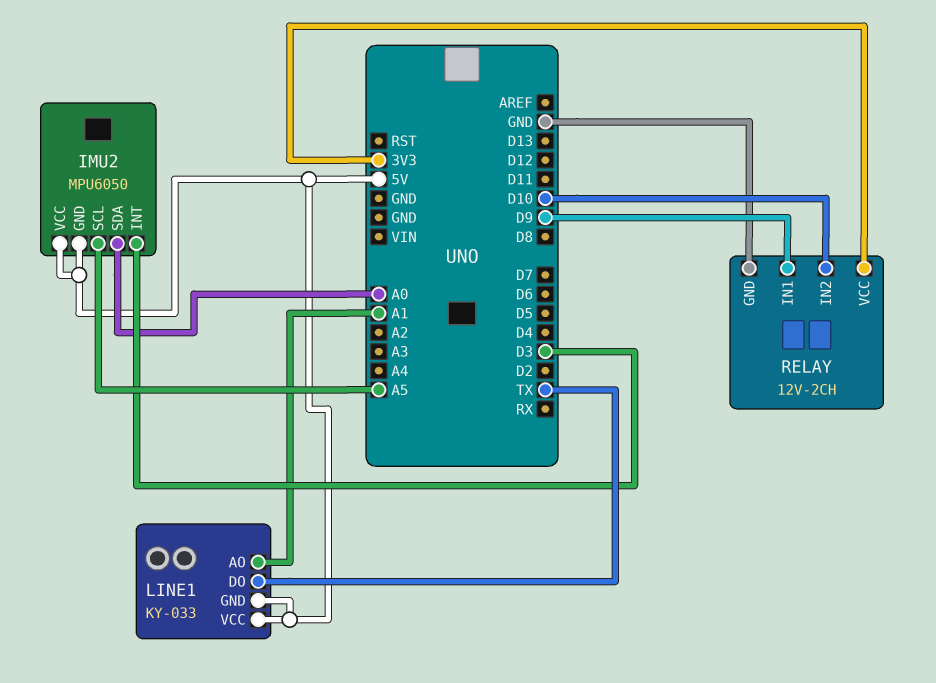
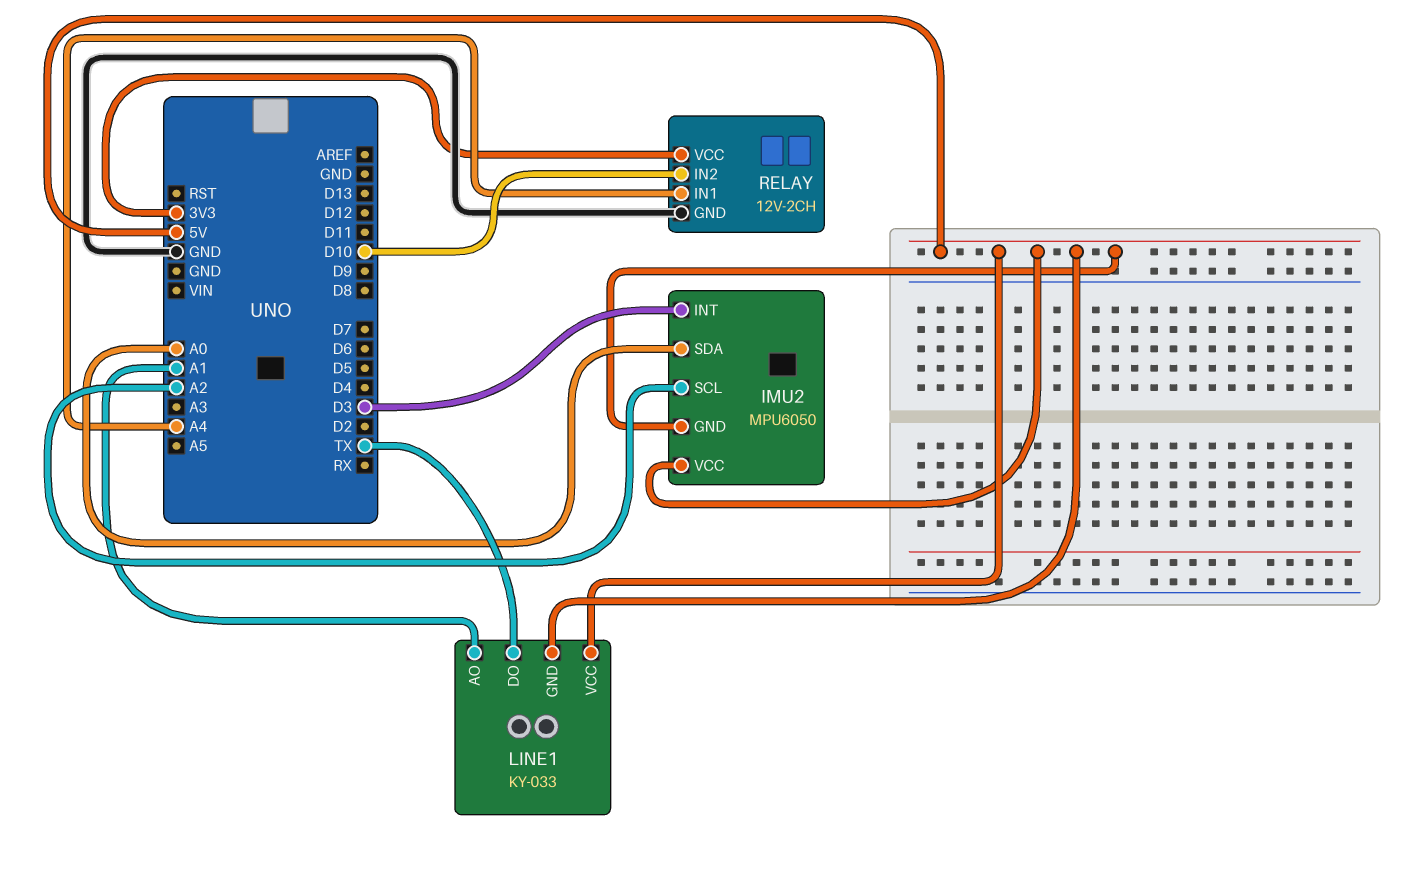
IMU2 pin SCL: A5 -> A2
RELAY pin IN1: D9 -> A4

